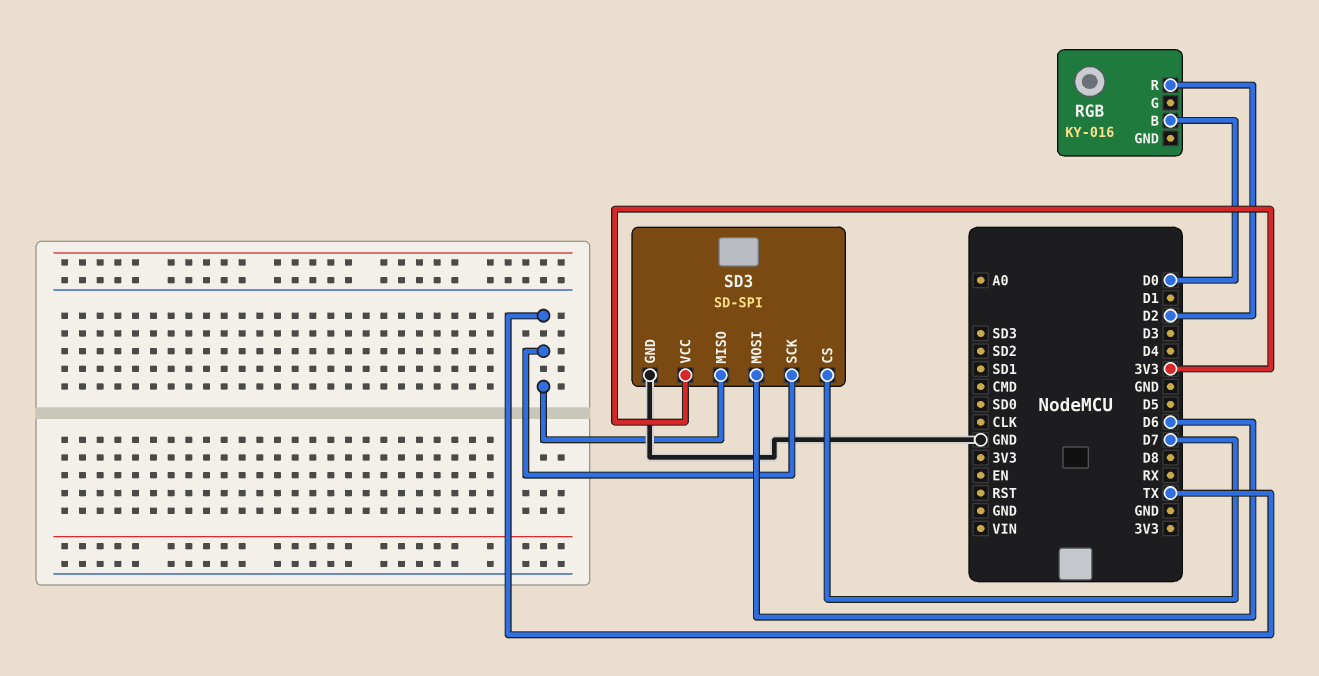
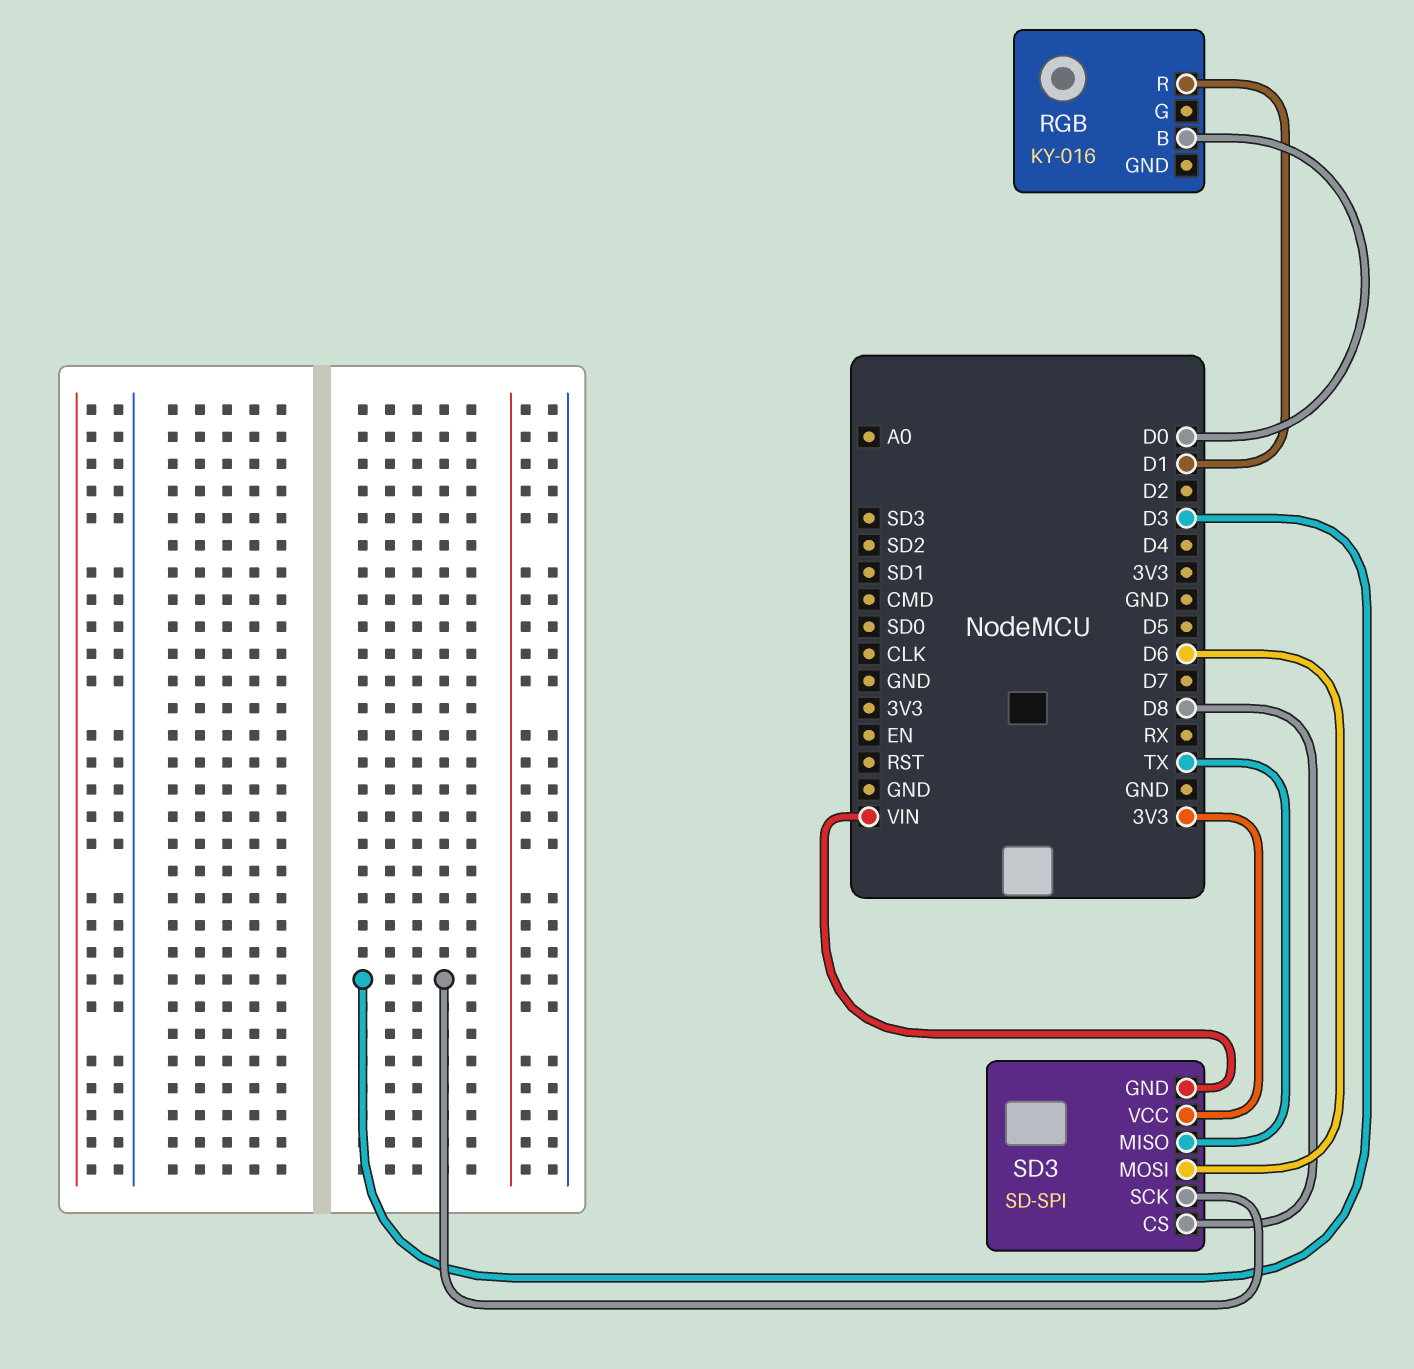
RGB pin R: D2 -> D1
SD3 pin CS: D7 -> D8
SD3 pin GND: GND -> VIN
SD3 pin SCK: TX -> D3

